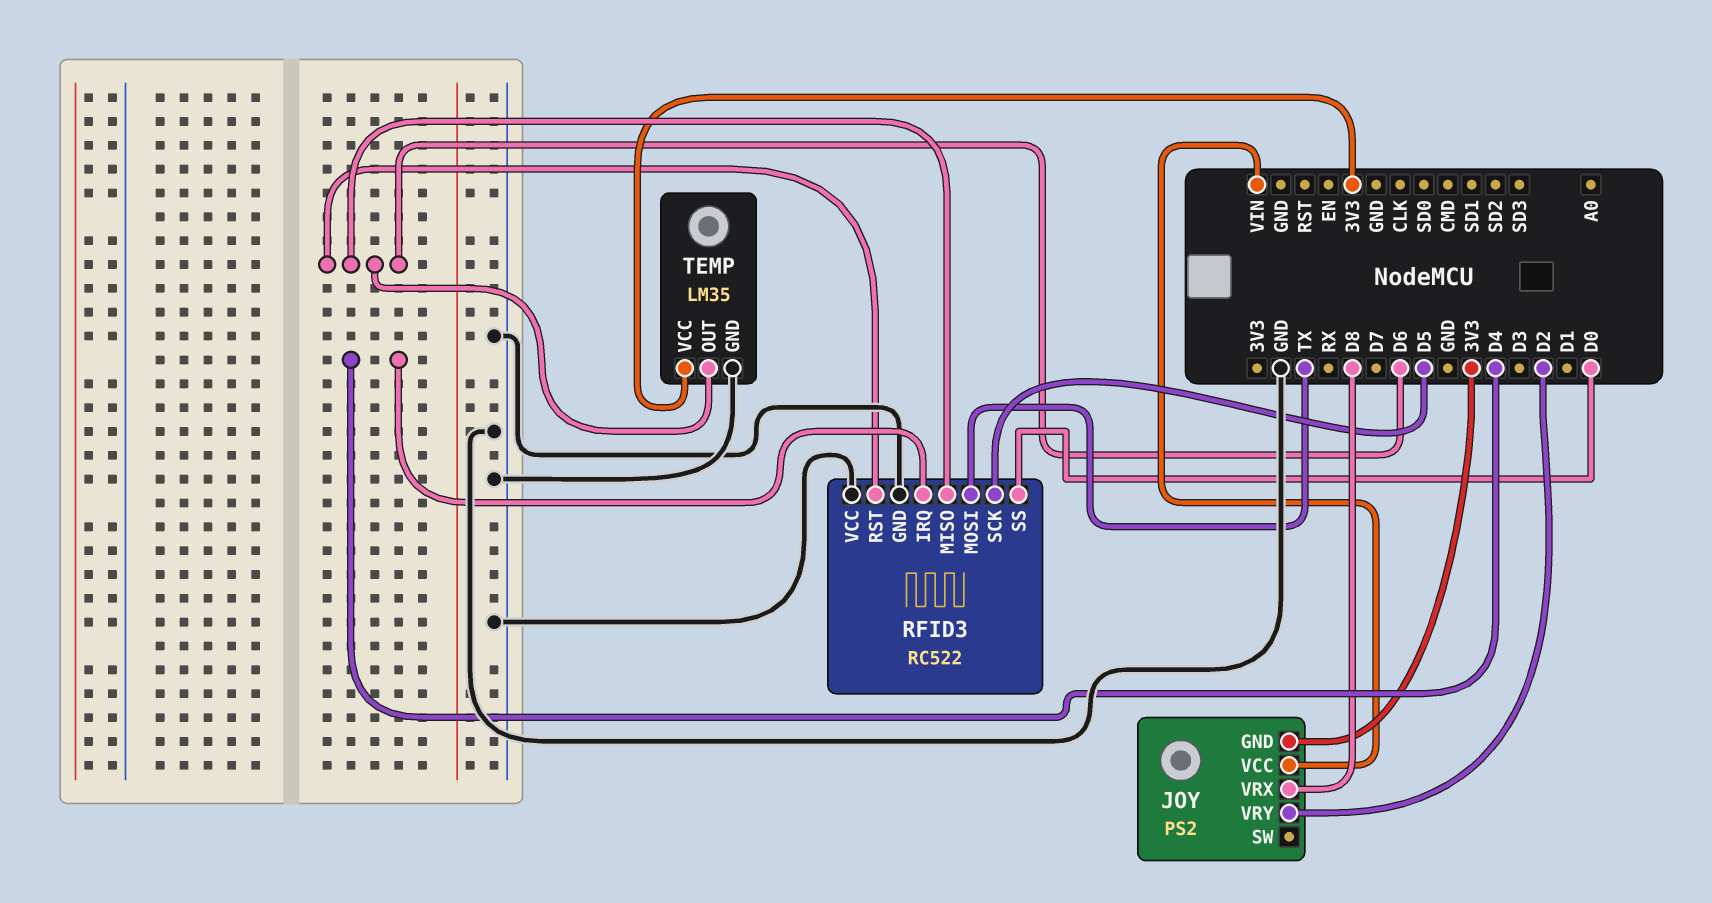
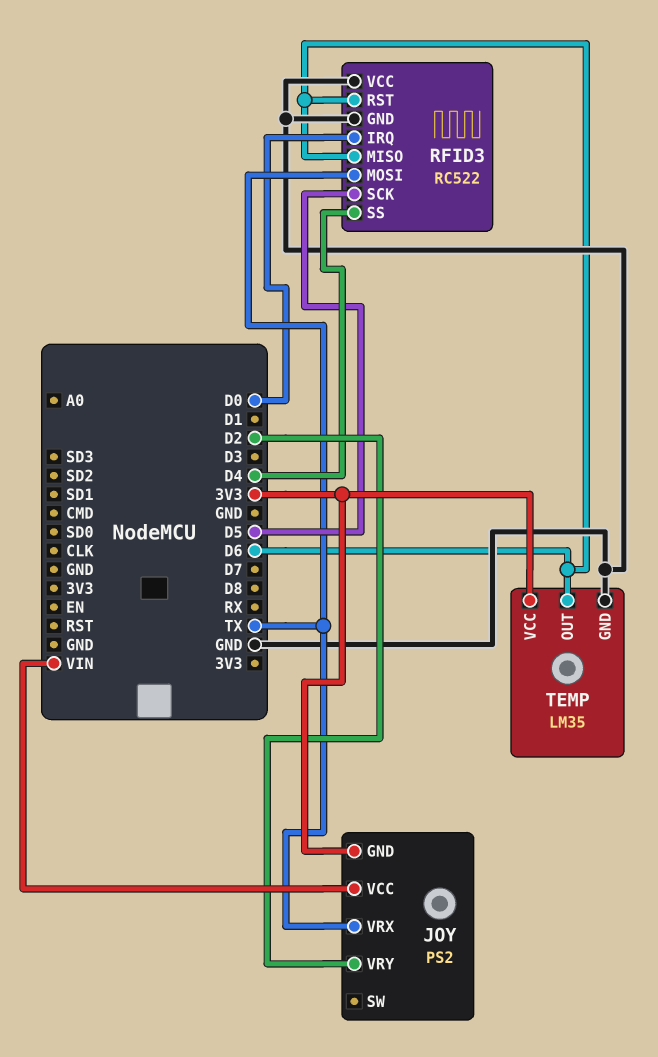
JOY pin VRX: D8 -> TX
RFID3 pin IRQ: D4 -> D0
RFID3 pin SS: D0 -> D4

